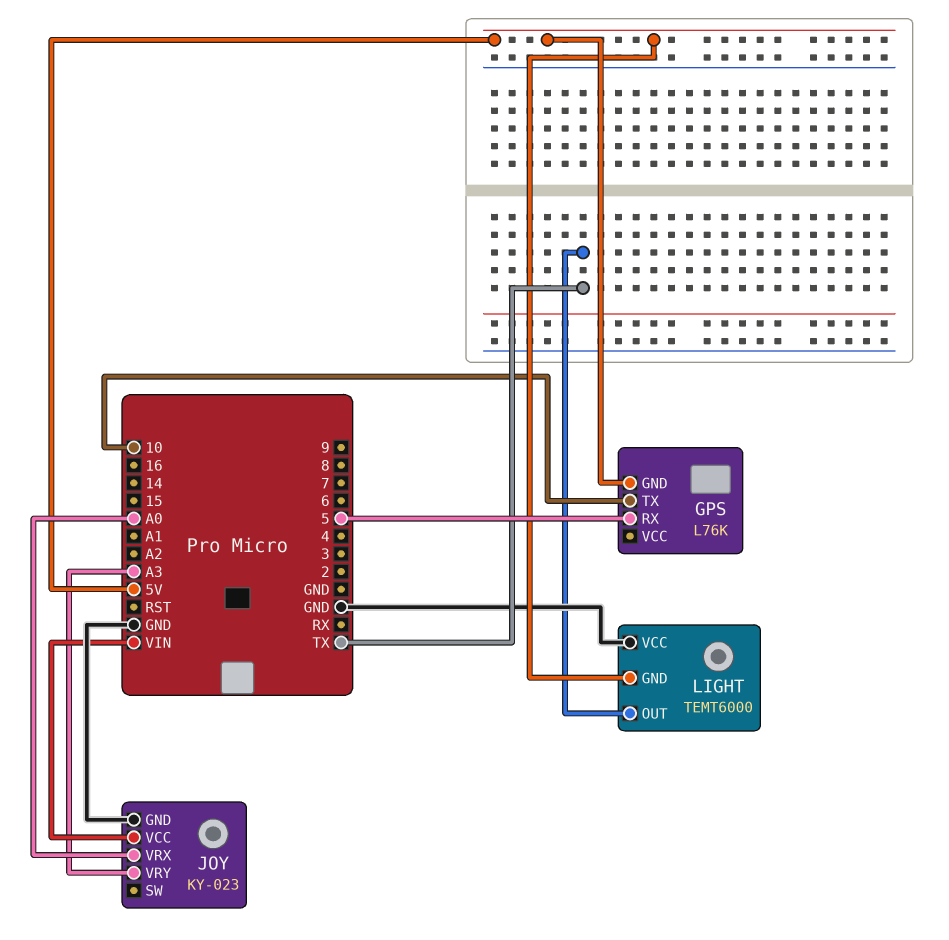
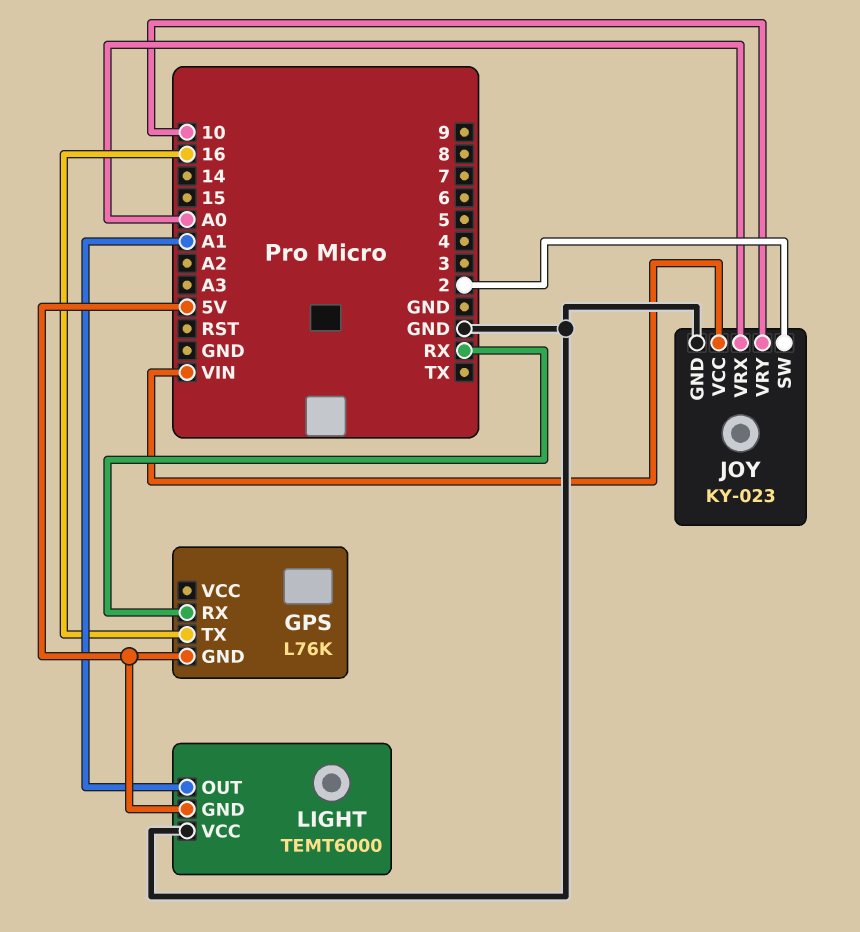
GPS pin RX: 5 -> RX
GPS pin TX: 10 -> 16
JOY pin SW: none -> 2
JOY pin VRY: A3 -> 10
LIGHT pin OUT: TX -> A1

